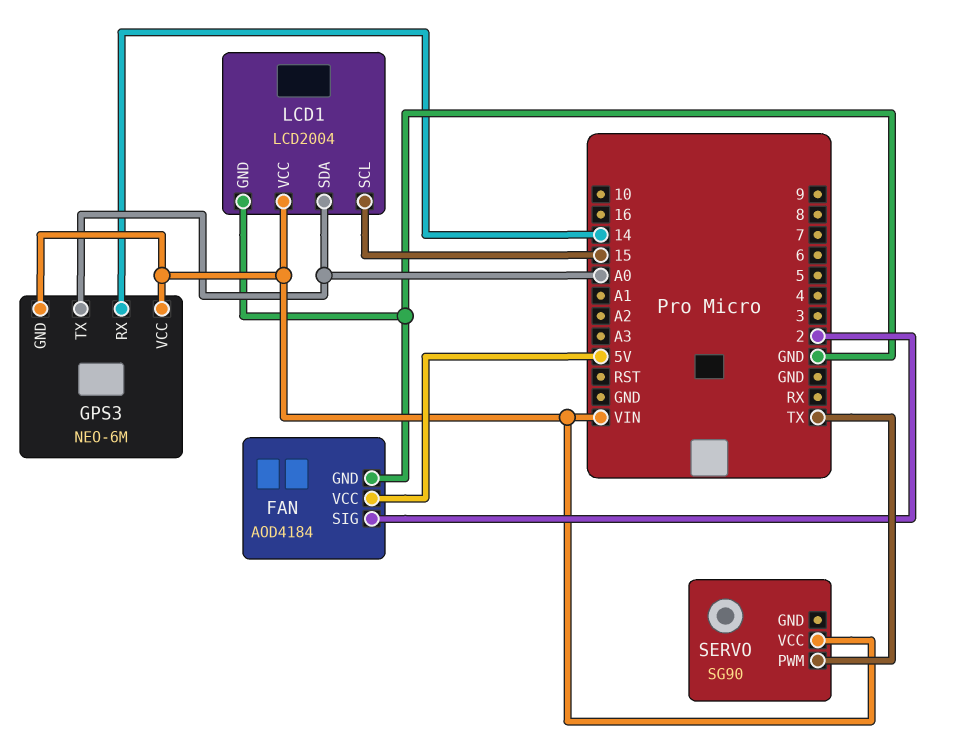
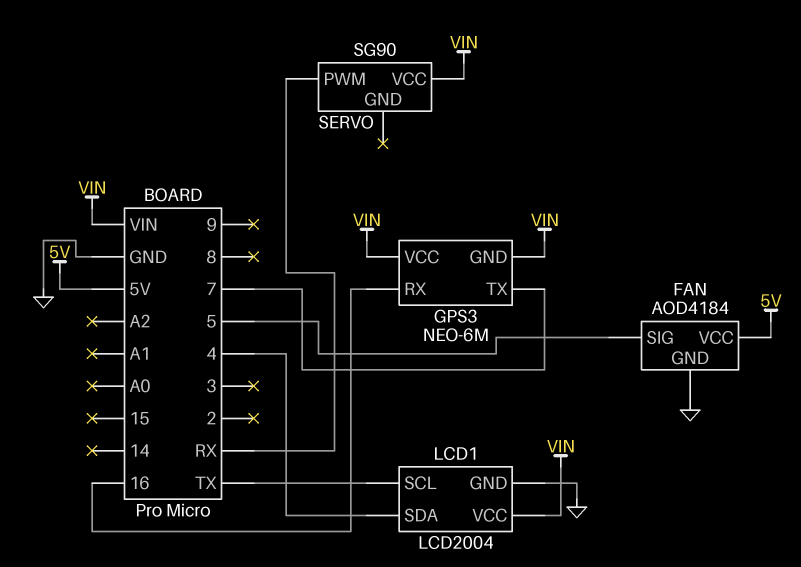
FAN pin SIG: 2 -> 5
GPS3 pin RX: 14 -> 16
GPS3 pin TX: A0 -> 7
LCD1 pin SCL: 15 -> TX
LCD1 pin SDA: A0 -> 4
SERVO pin PWM: TX -> RX

